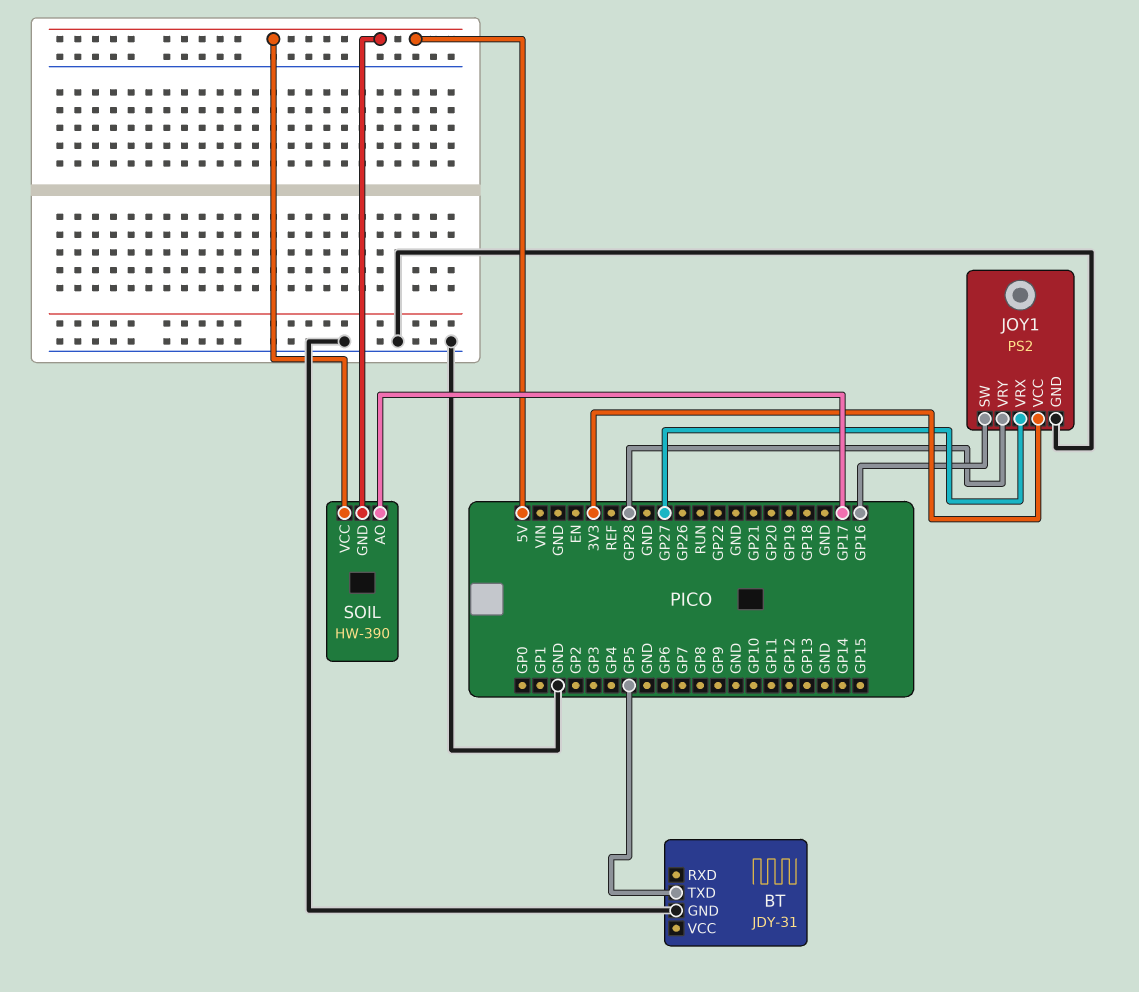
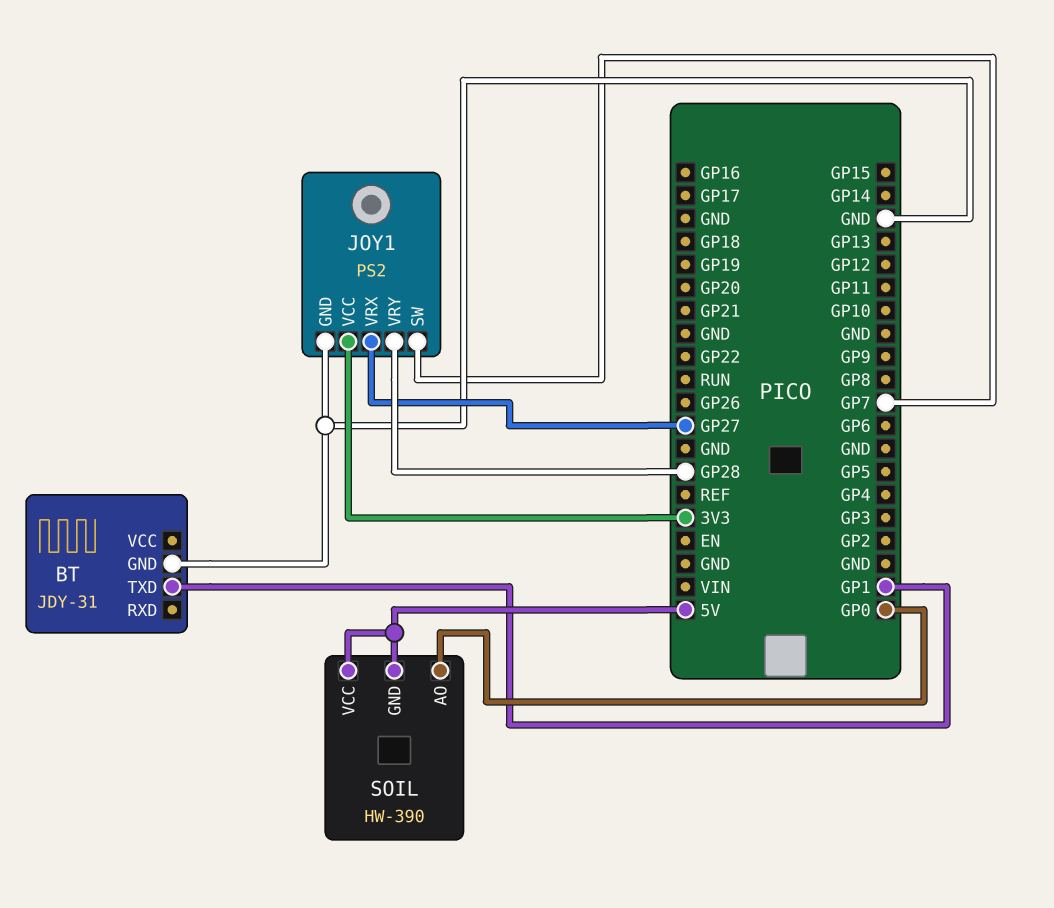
BT pin TXD: GP5 -> GP1
JOY1 pin SW: GP16 -> GP7
SOIL pin AO: GP17 -> GP0

